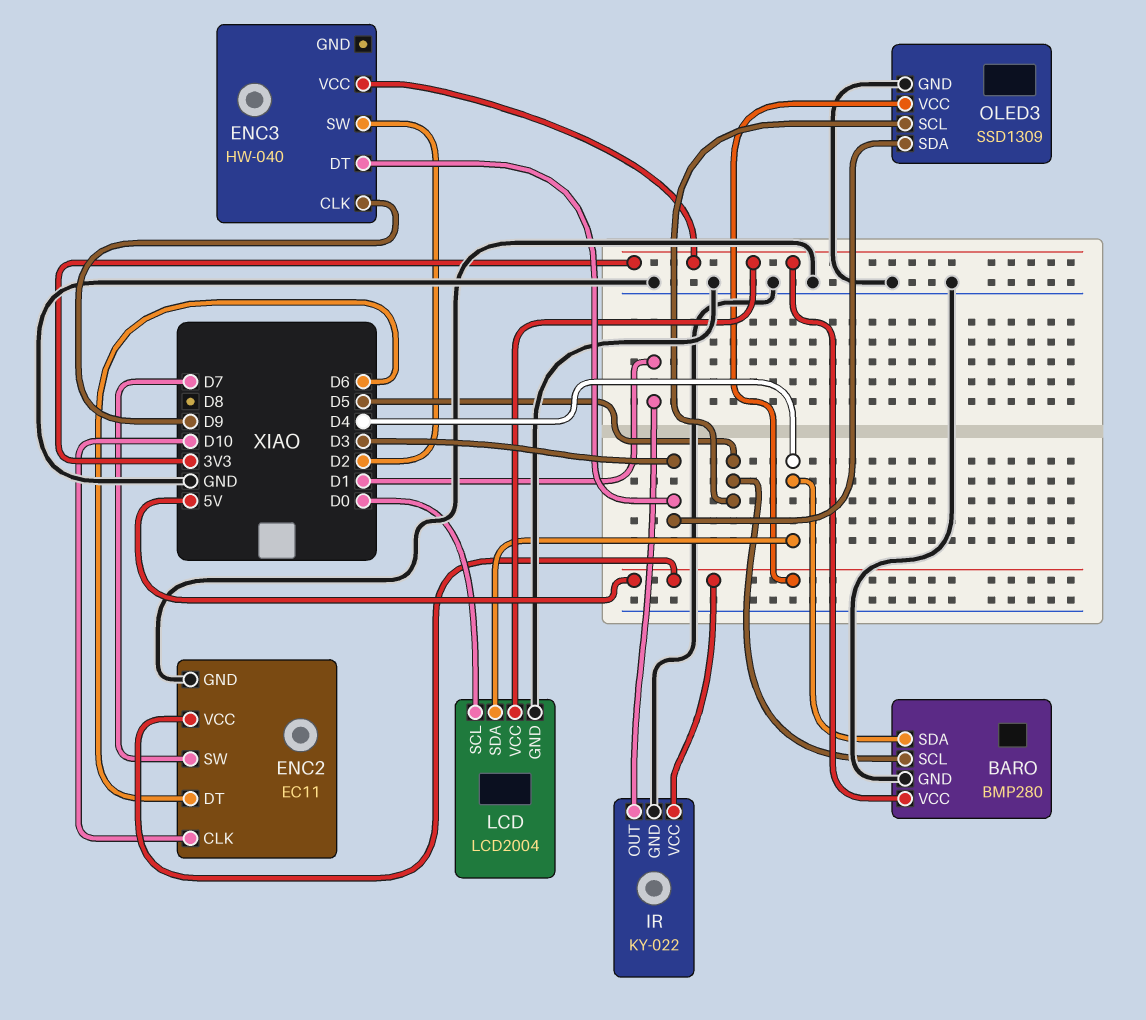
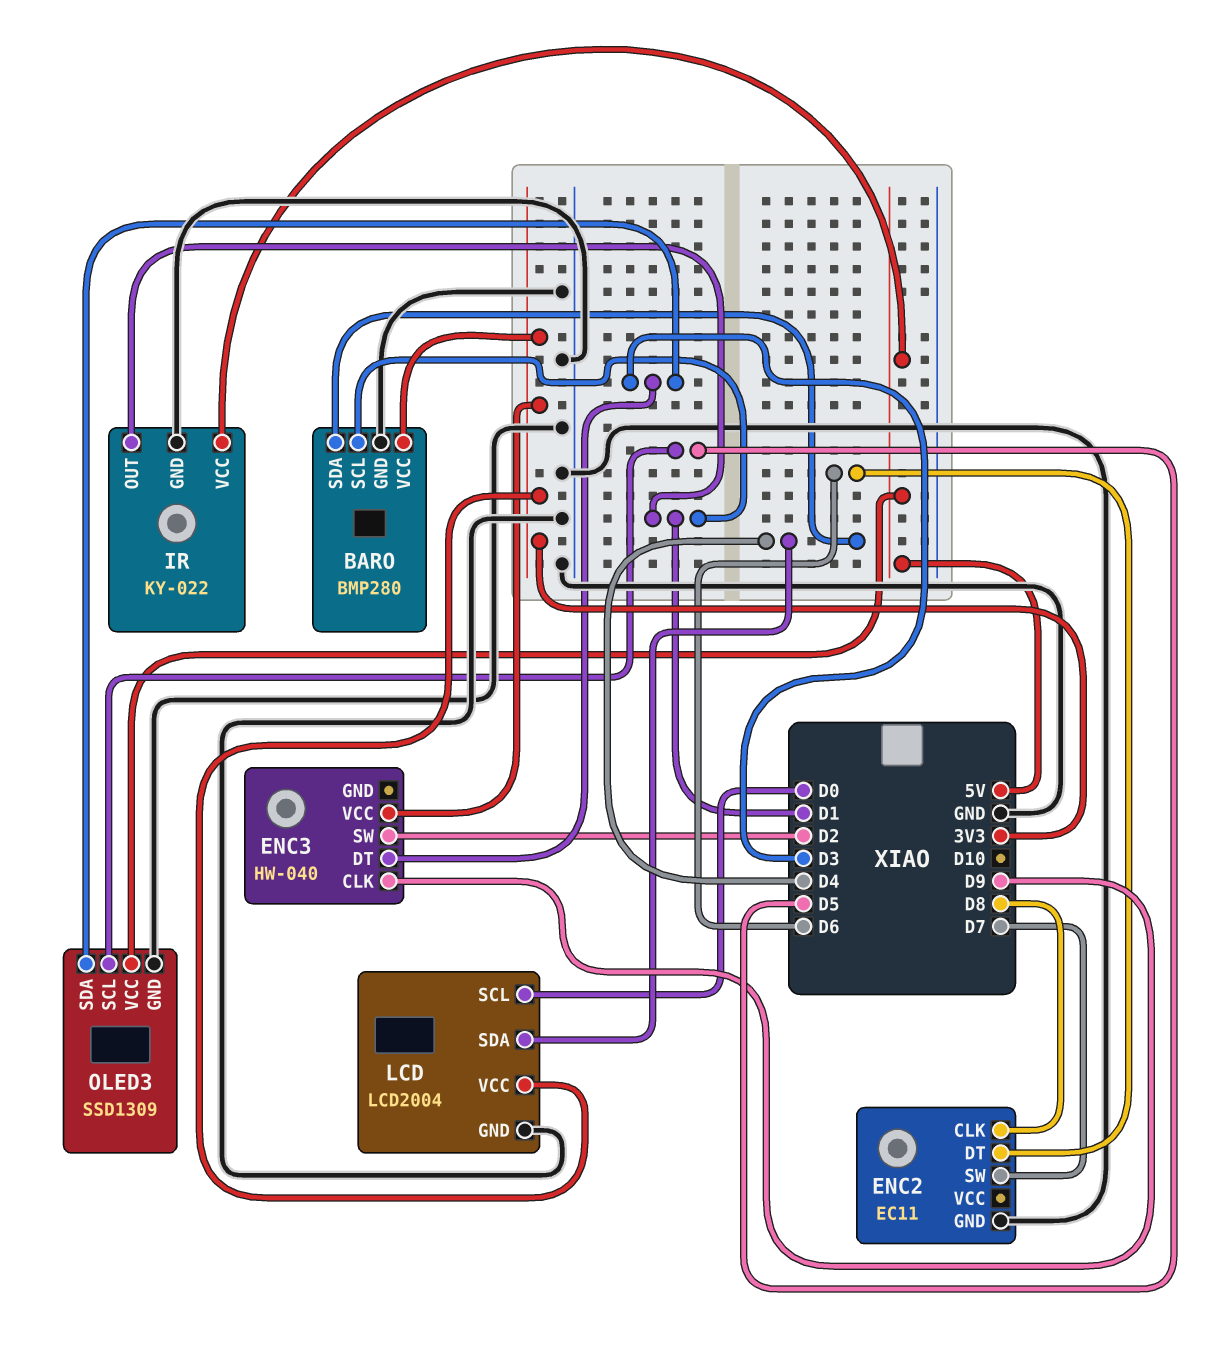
BARO pin SCL: D5 -> D1
ENC2 pin CLK: D10 -> D8
ENC2 pin VCC: 5V -> none

